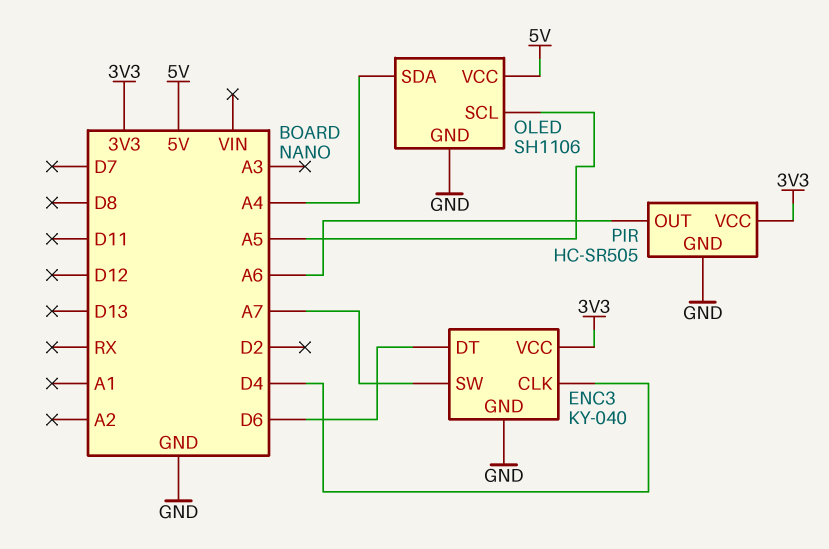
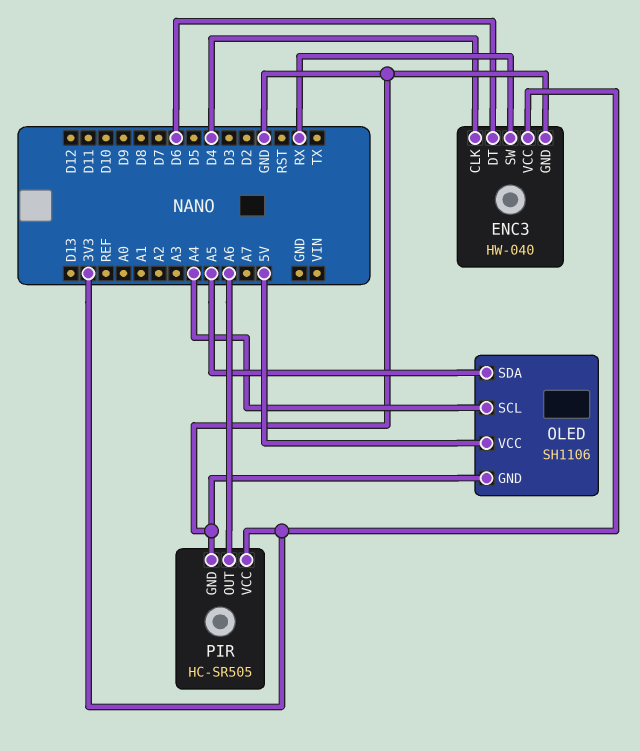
ENC3: KY-040 -> HW-040
ENC3 pin SW: A7 -> RX
OLED pin SCL: A5 -> A4
OLED pin SDA: A4 -> A5

